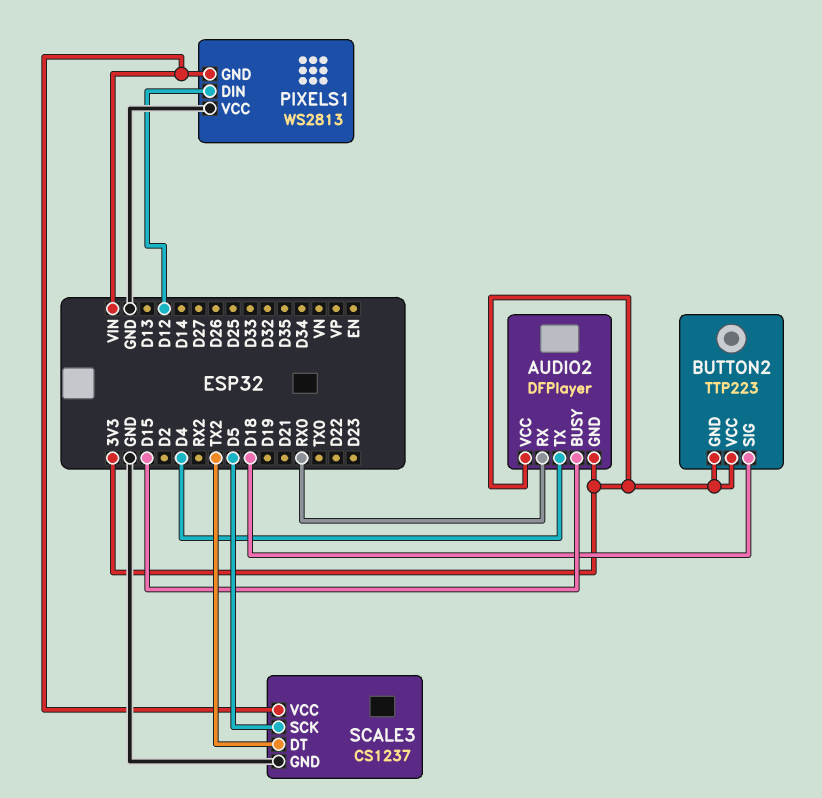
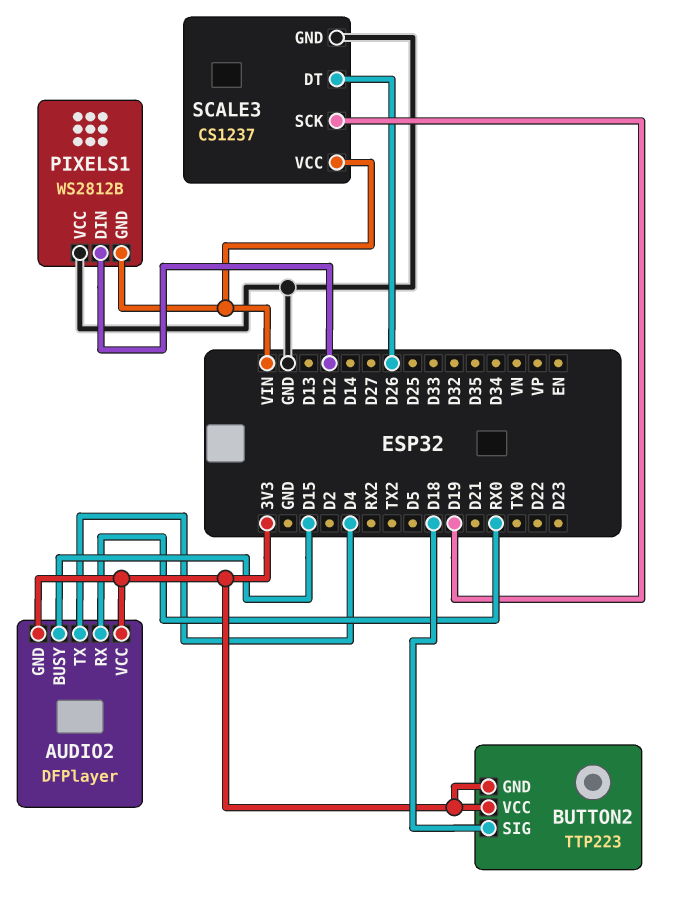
PIXELS1: WS2813 -> WS2812B
SCALE3 pin DT: TX2 -> D26
SCALE3 pin SCK: D5 -> D19

